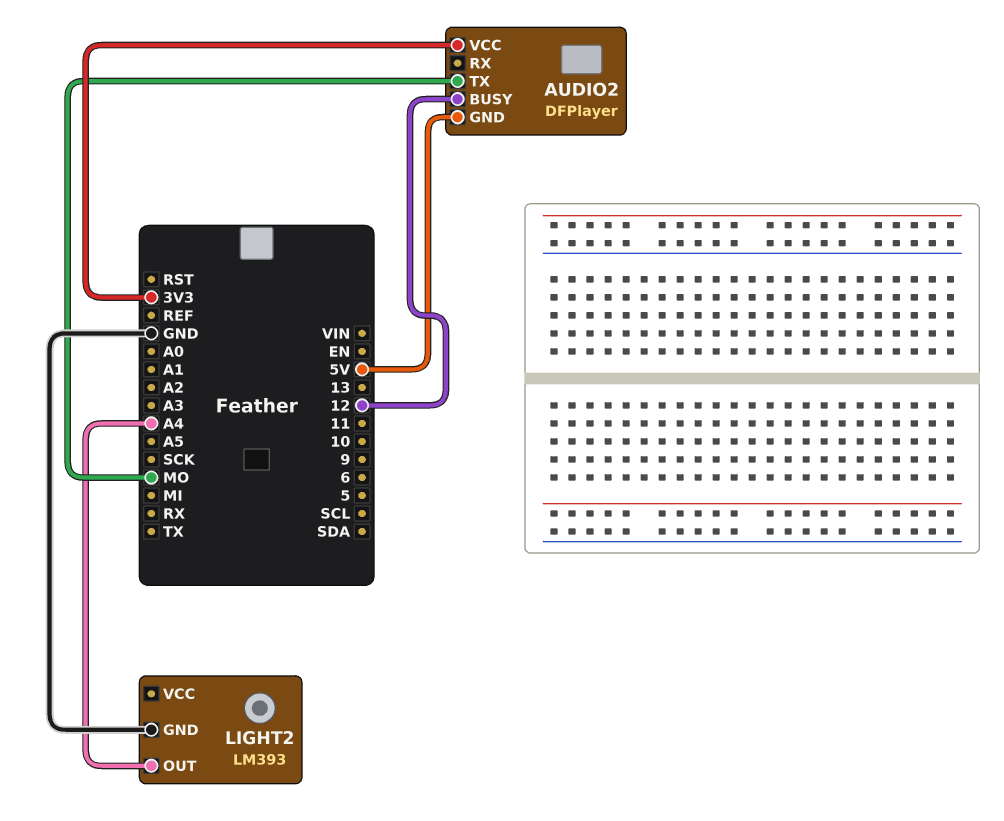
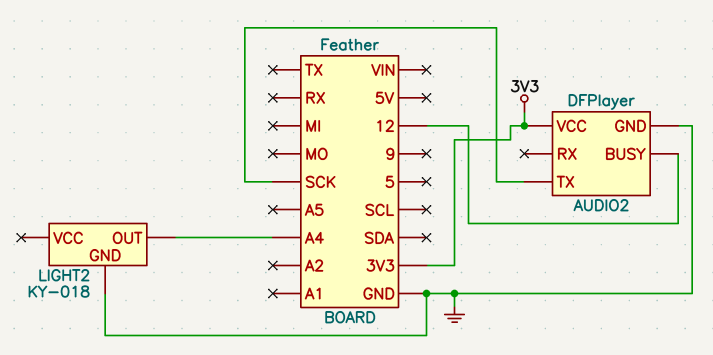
AUDIO2 pin GND: 5V -> GND
AUDIO2 pin TX: MO -> SCK
LIGHT2: LM393 -> KY-018

